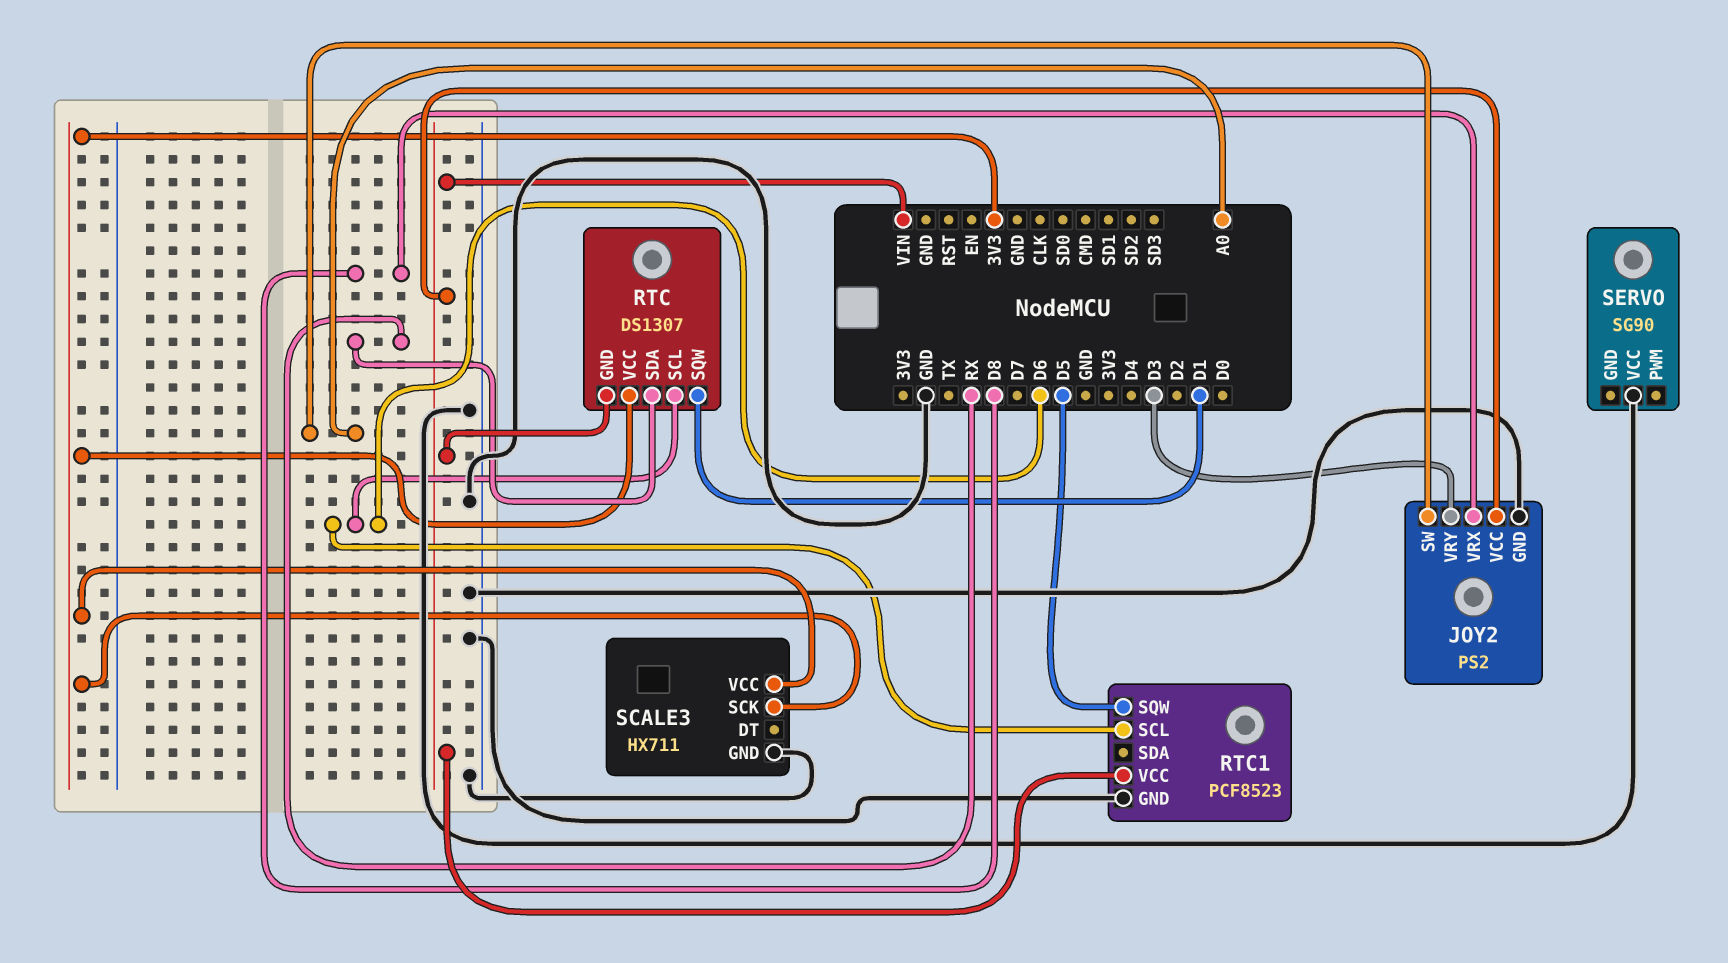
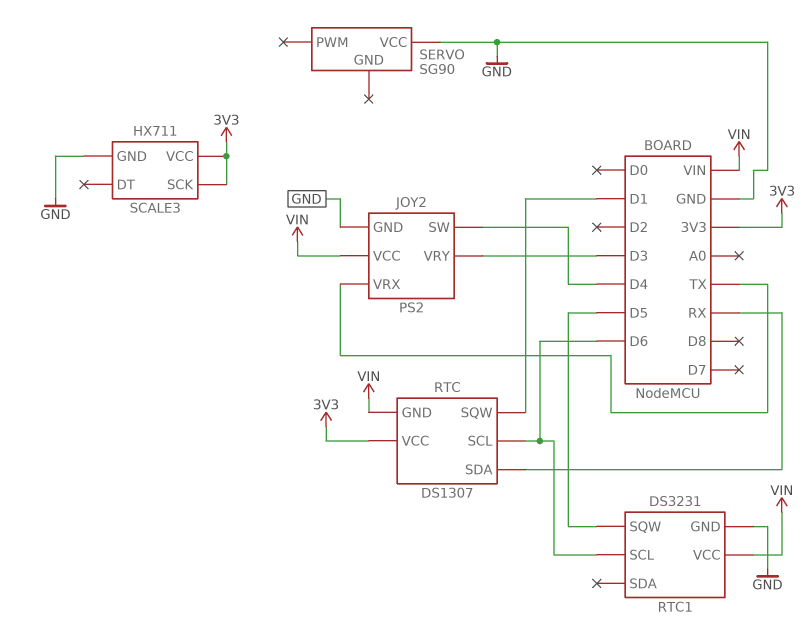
JOY2 pin SW: A0 -> D4
JOY2 pin VRX: D8 -> TX
RTC1: PCF8523 -> DS3231

